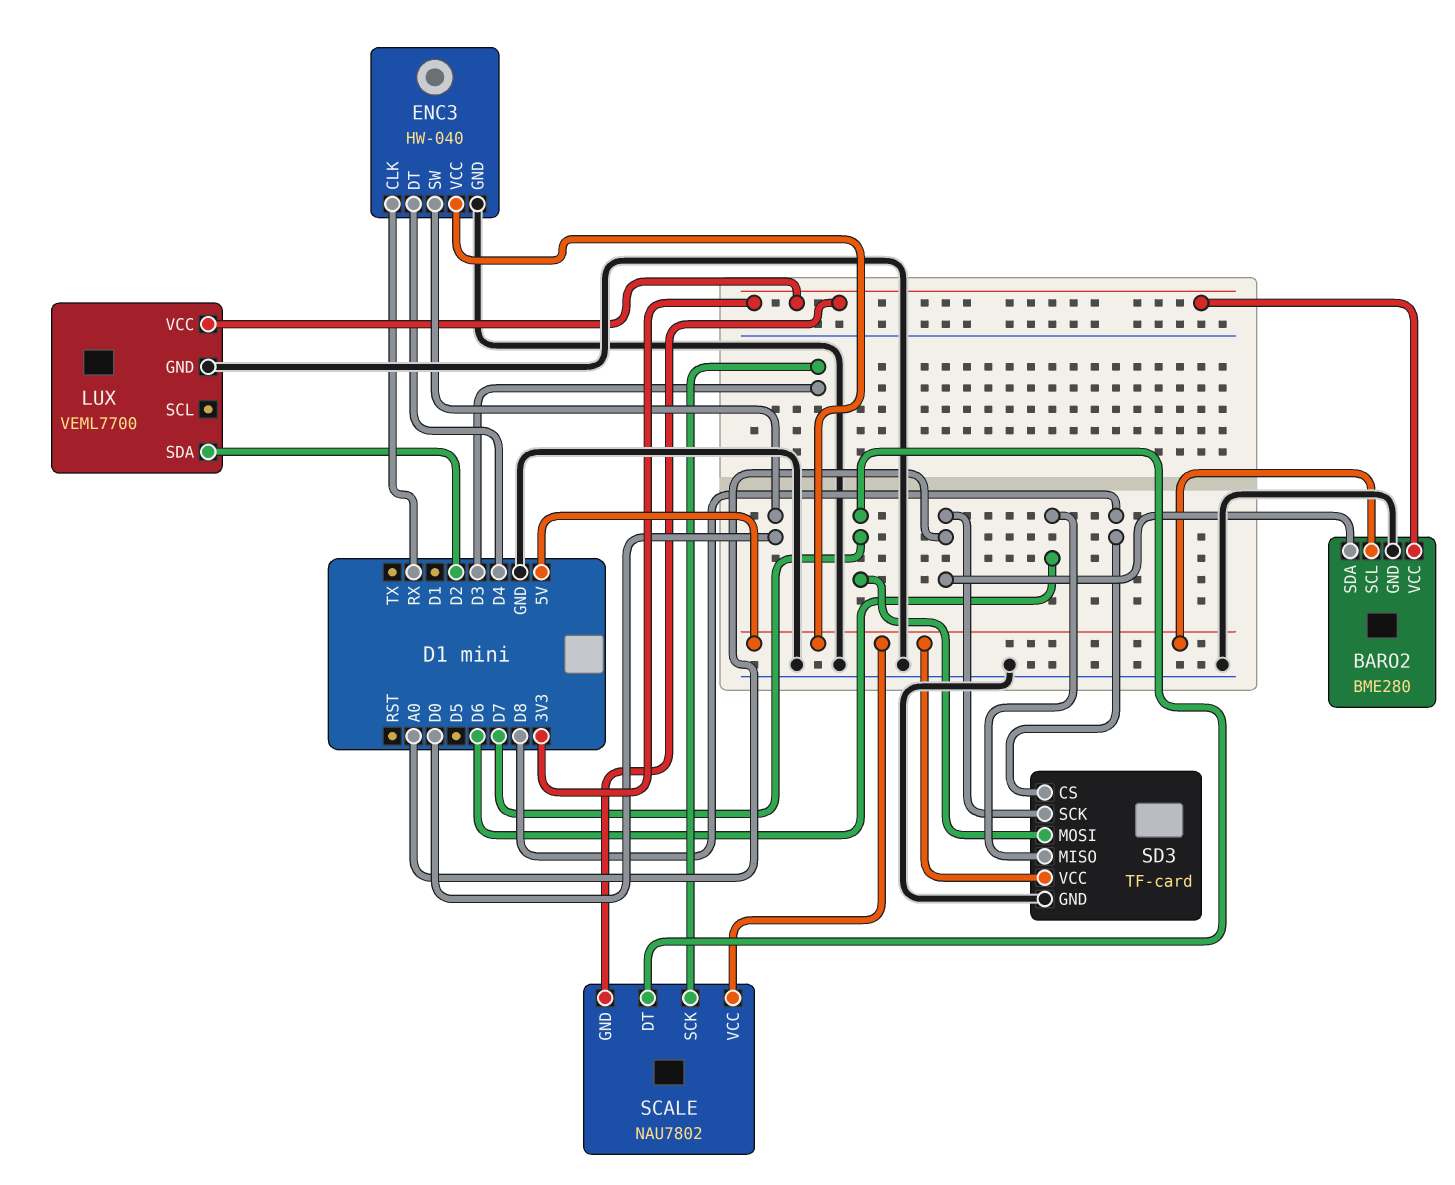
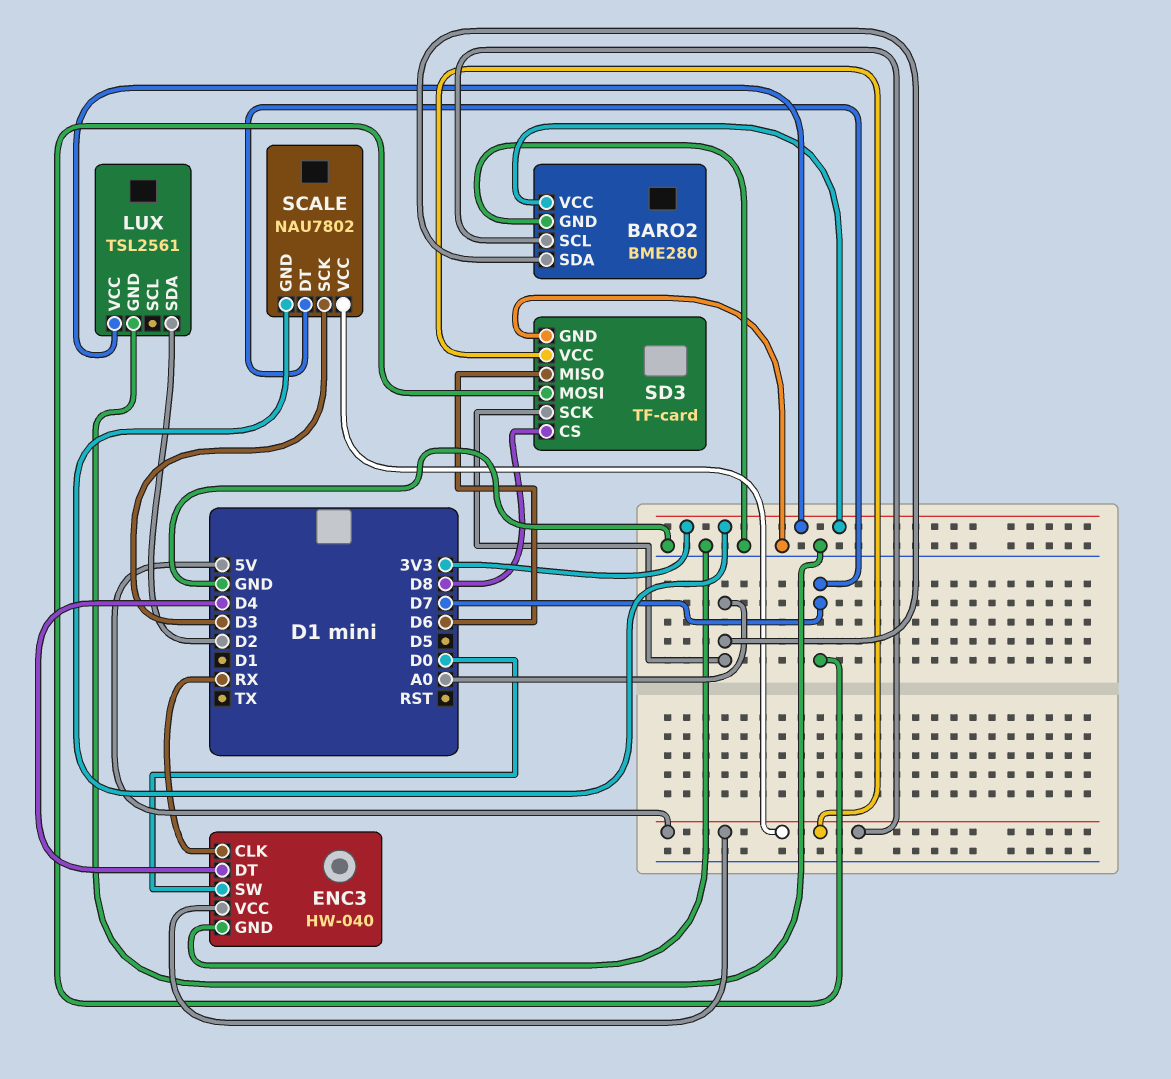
LUX: VEML7700 -> TSL2561

